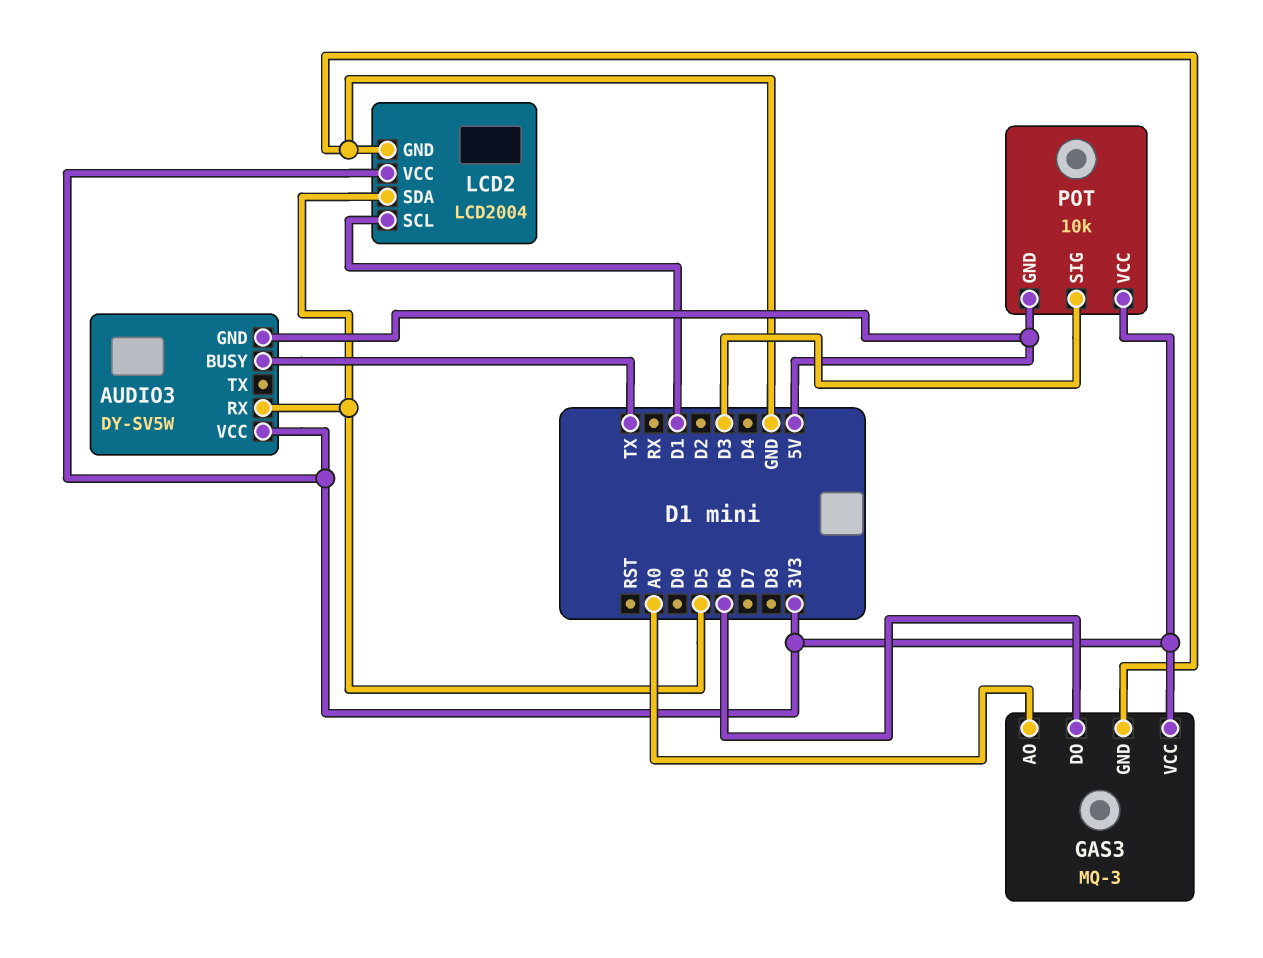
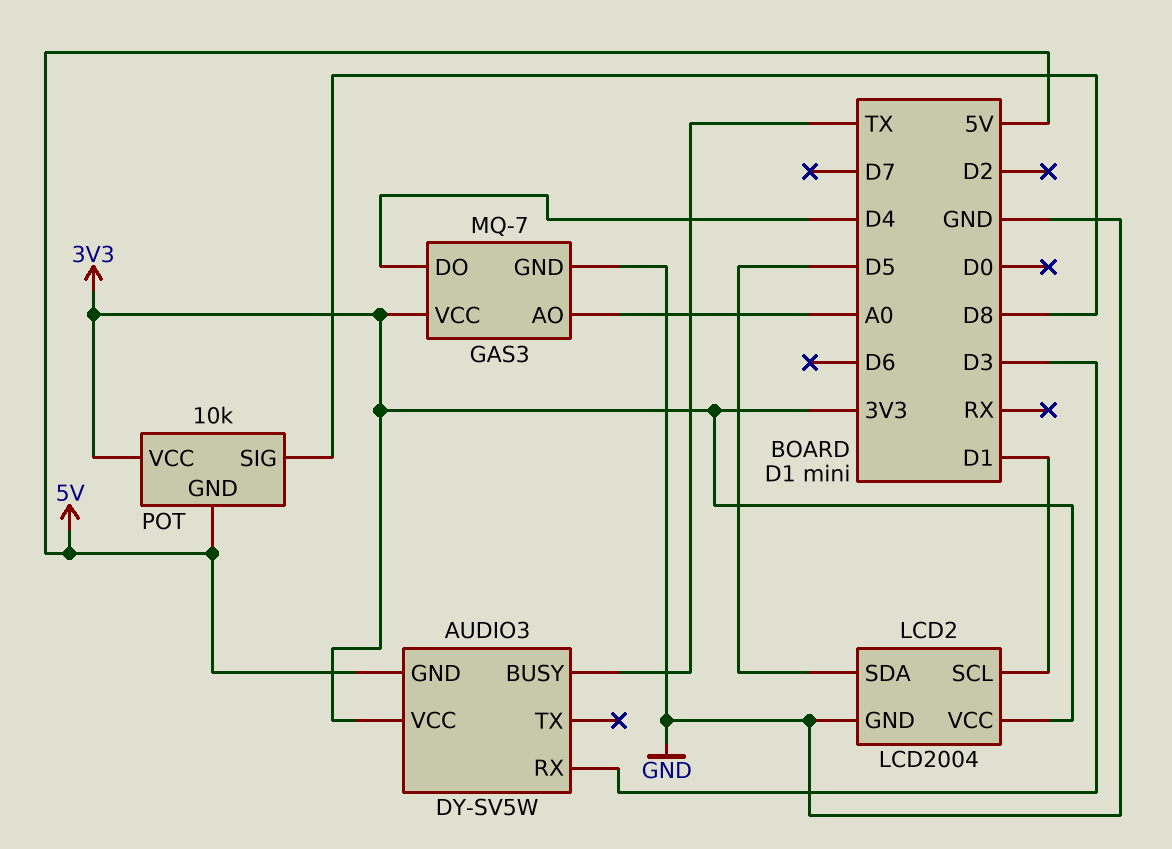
AUDIO3 pin RX: D5 -> D3
GAS3: MQ-3 -> MQ-7
GAS3 pin DO: D6 -> D4
POT pin SIG: D3 -> D8

